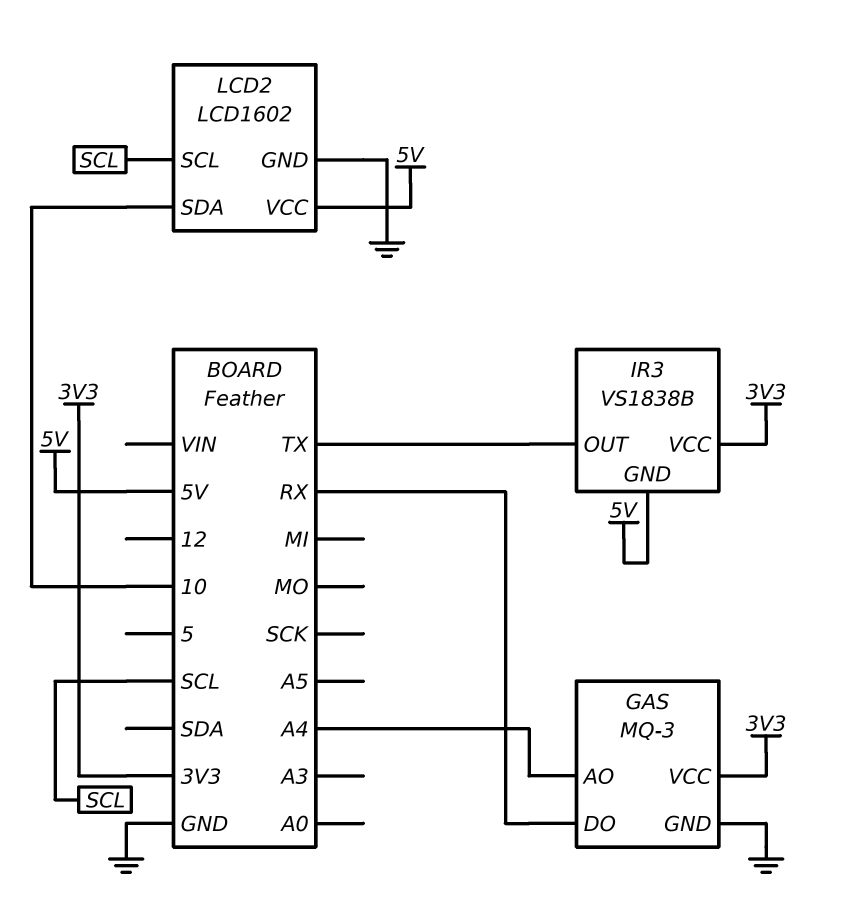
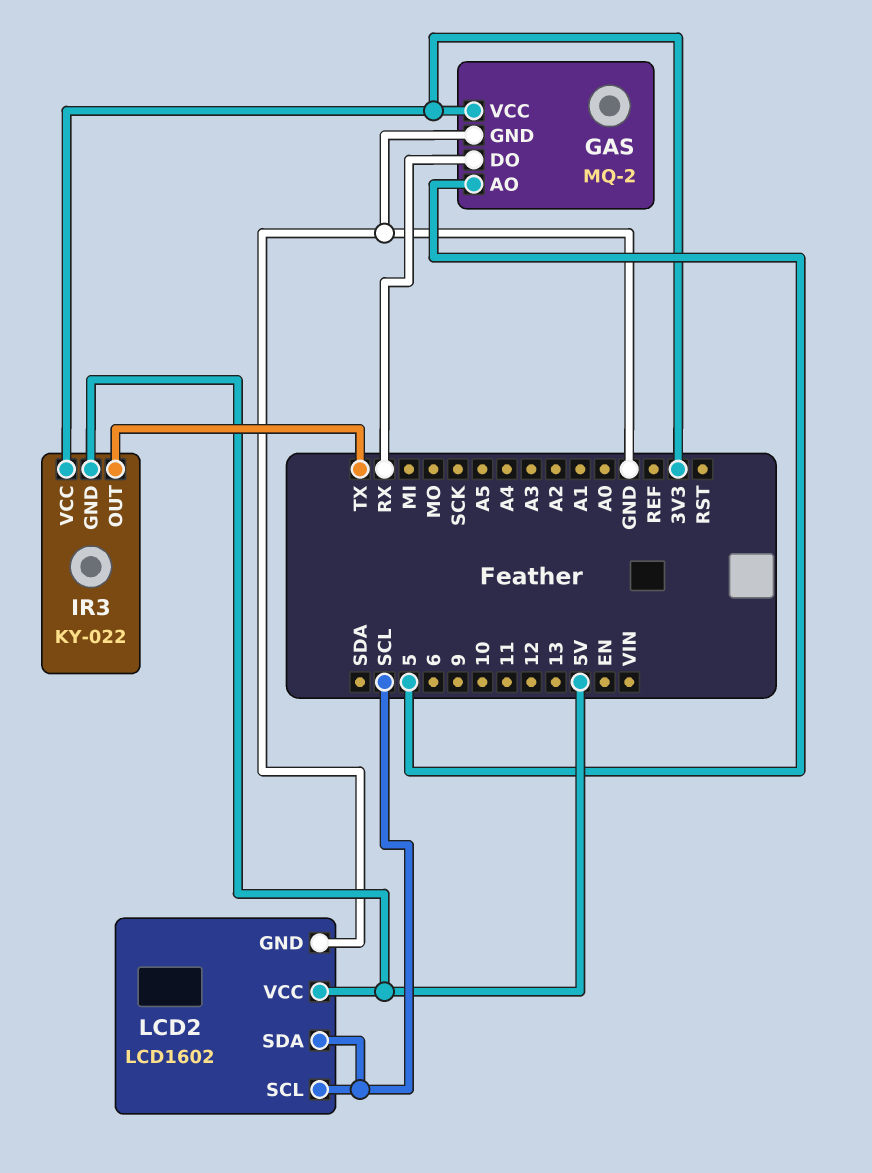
GAS: MQ-3 -> MQ-2
GAS pin AO: A4 -> 5
IR3: VS1838B -> KY-022
LCD2 pin SDA: 10 -> SCL

